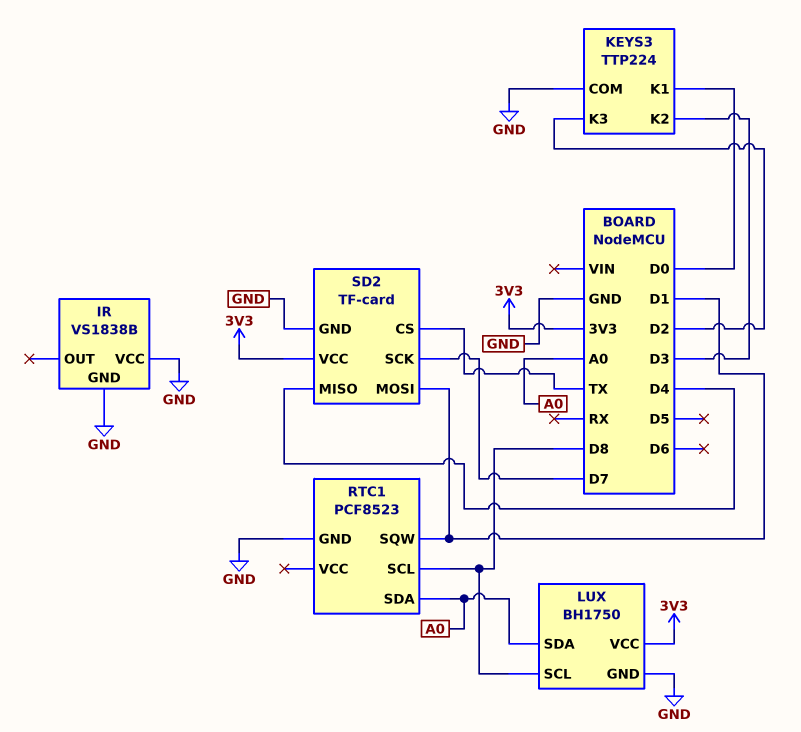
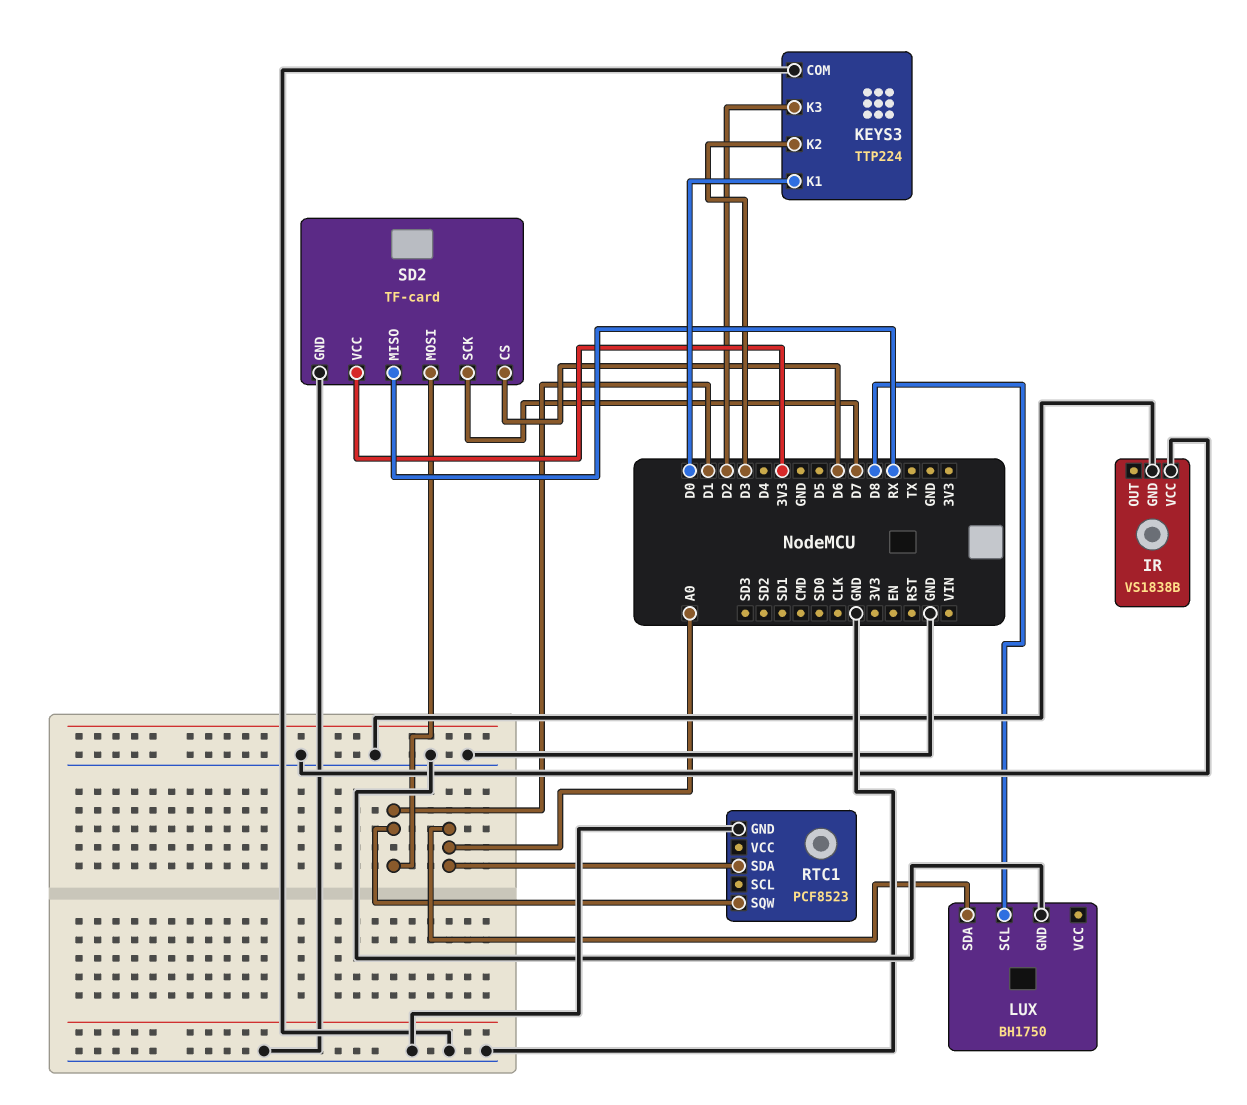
LUX pin VCC: 3V3 -> none
RTC1 pin SCL: D8 -> none
SD2 pin CS: TX -> D6
SD2 pin MISO: D4 -> RX

